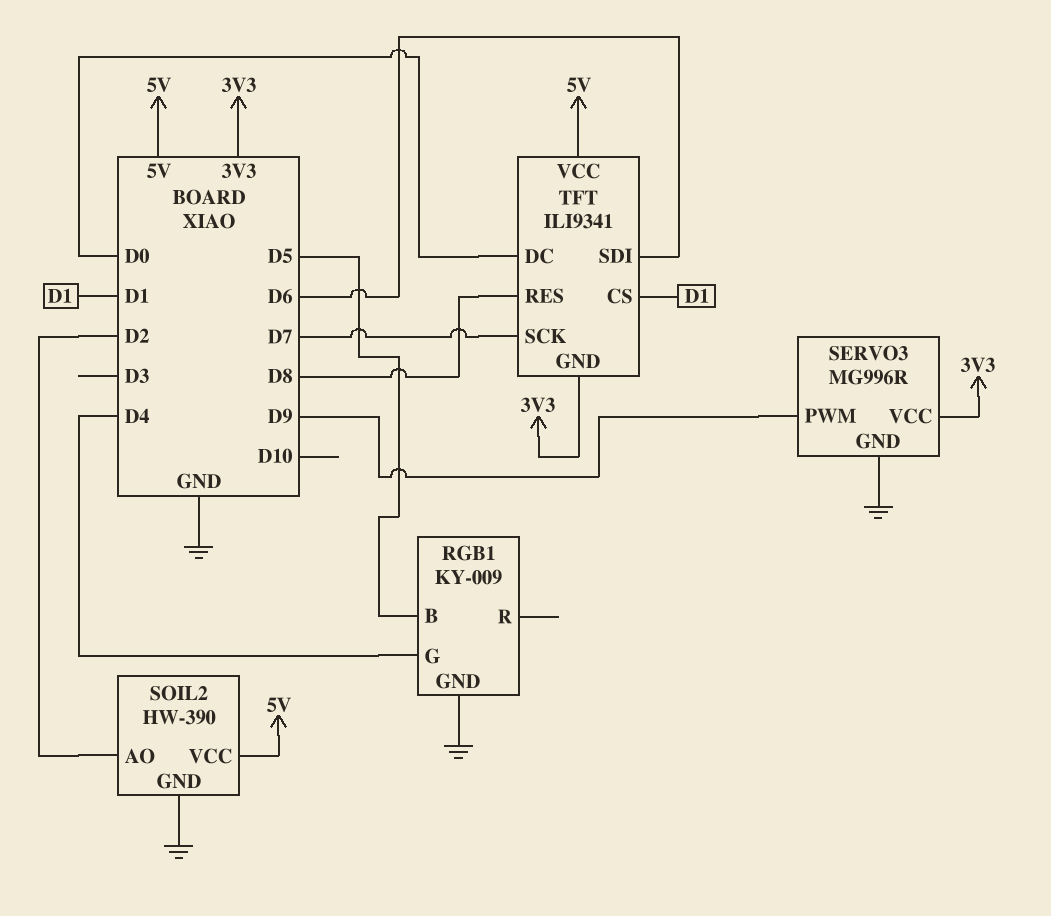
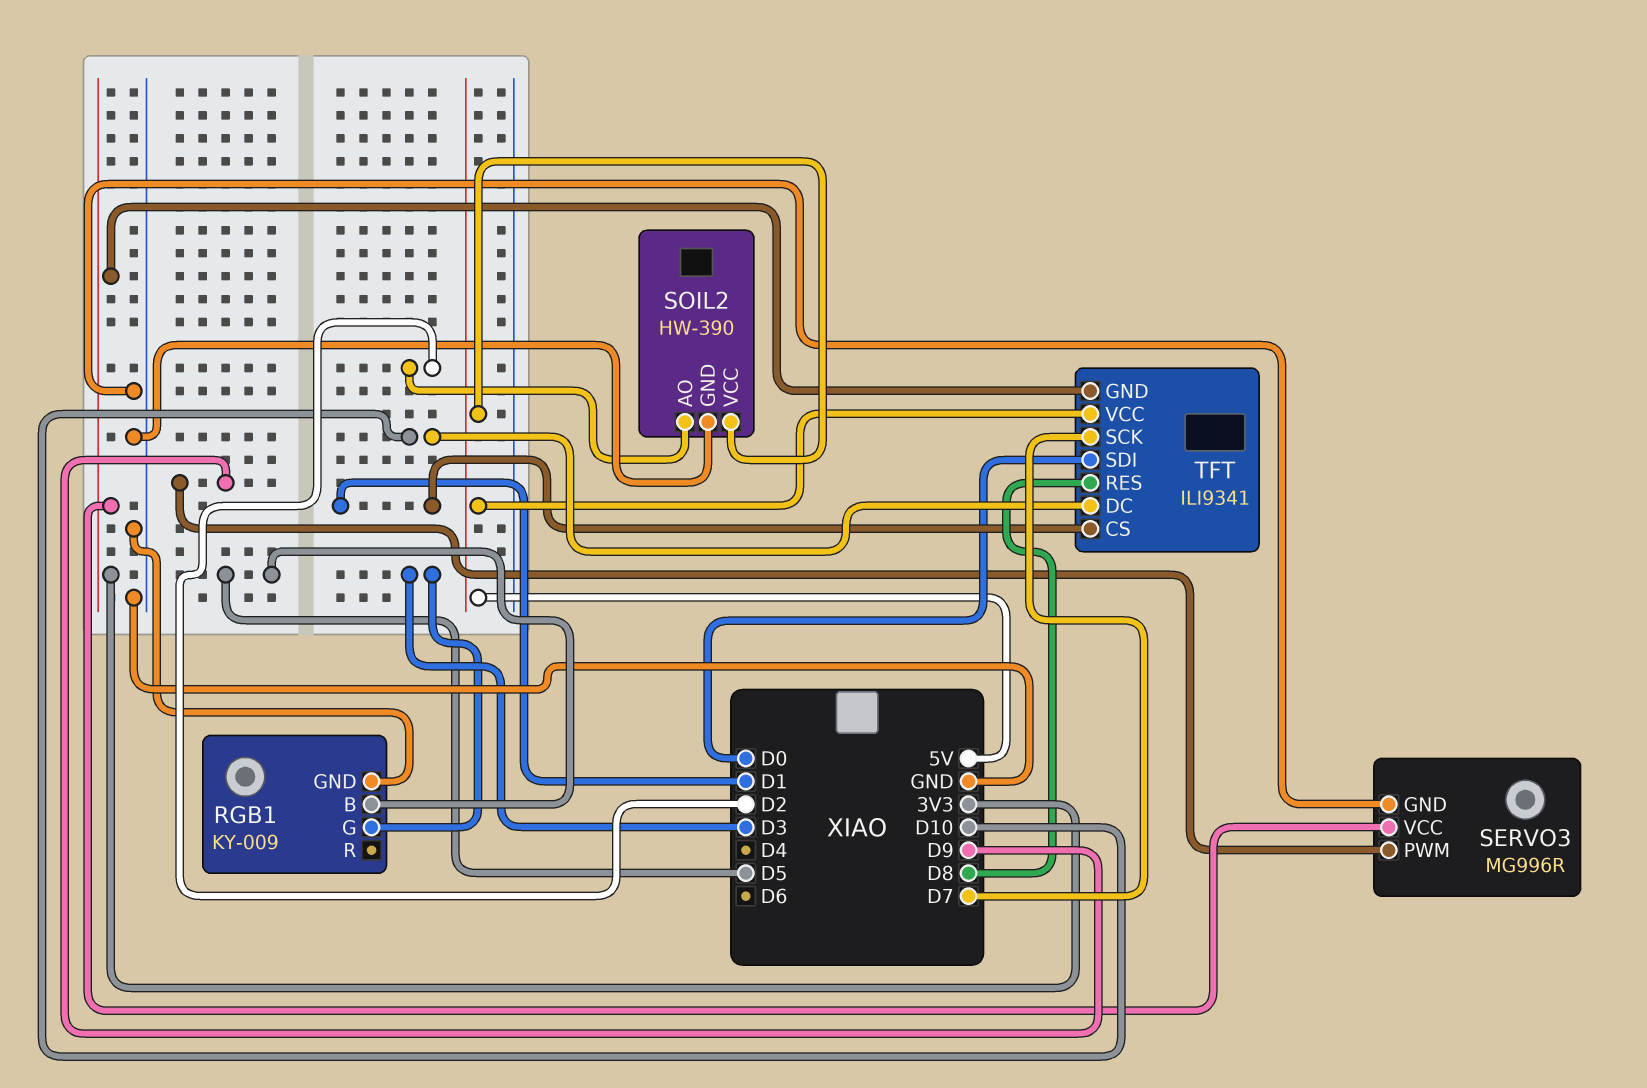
RGB1 pin G: D4 -> D3
TFT pin DC: D0 -> D10
TFT pin SDI: D6 -> D0

